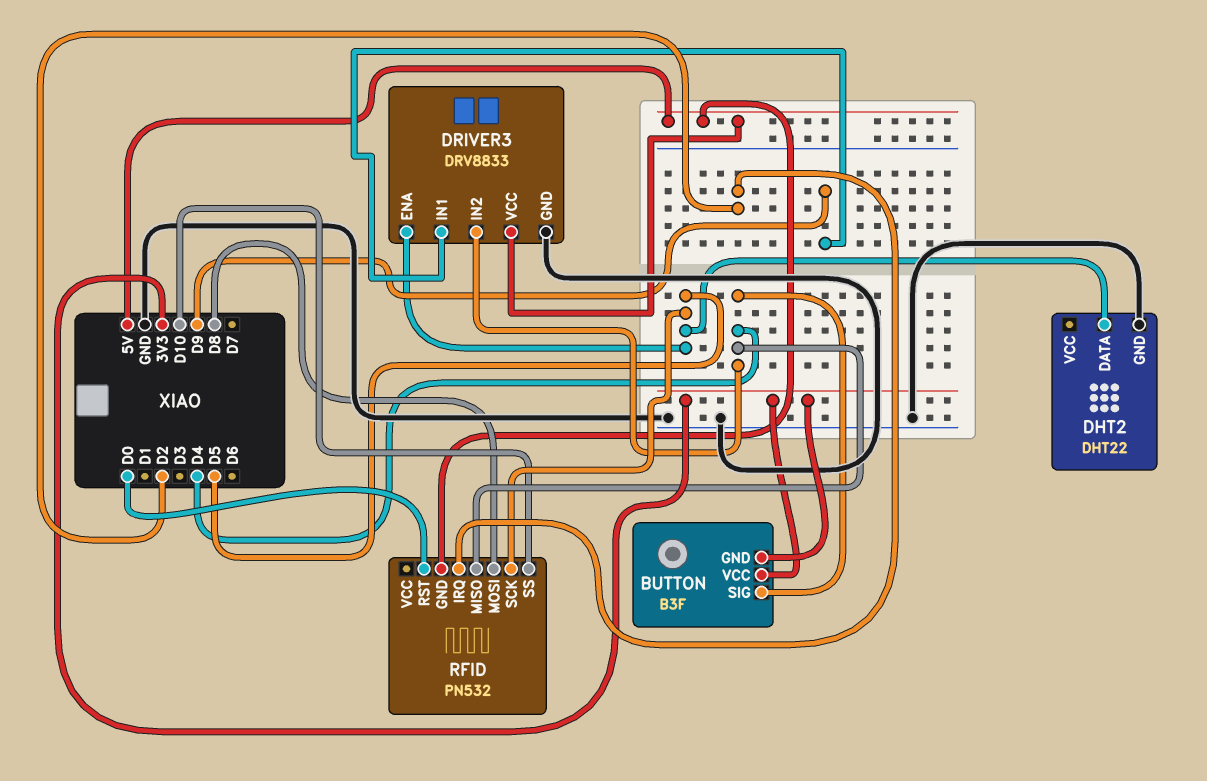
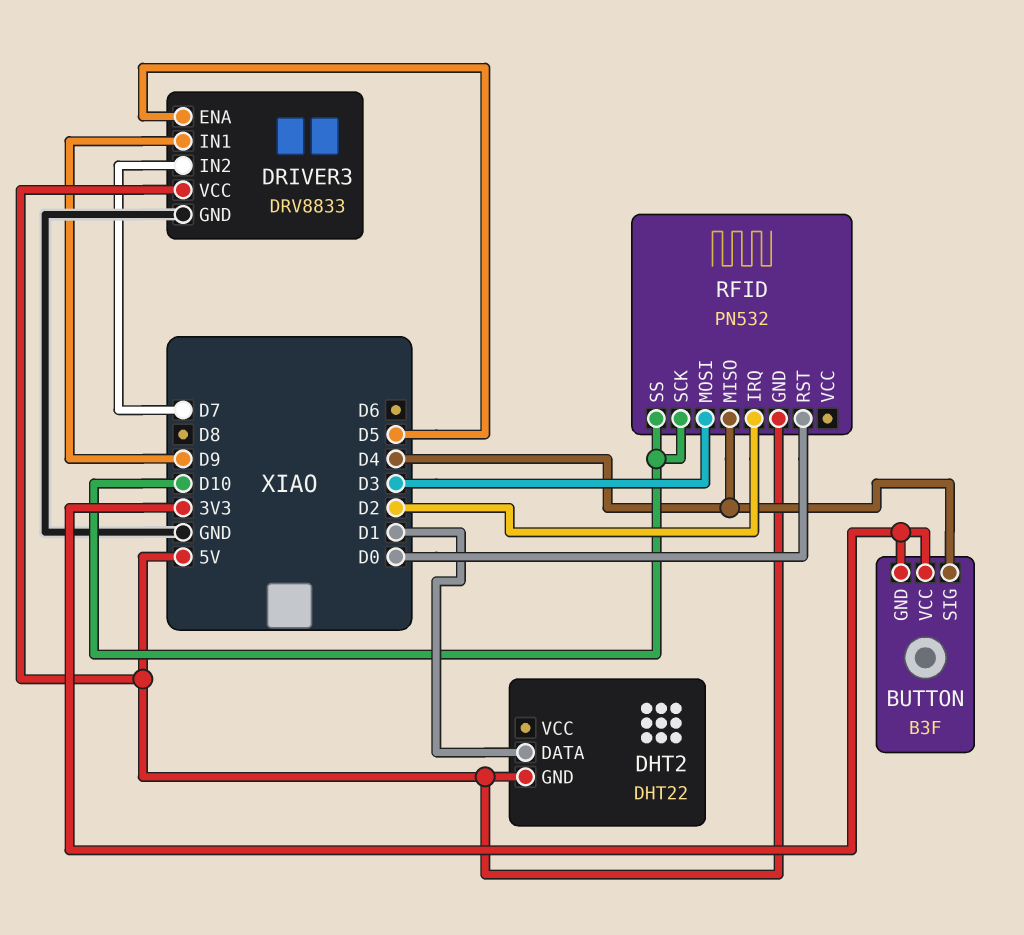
DHT2 pin DATA: D5 -> D1
DHT2 pin GND: GND -> 5V
DRIVER3 pin IN2: D4 -> D7
RFID pin MOSI: D8 -> D3
RFID pin SCK: D5 -> D10

